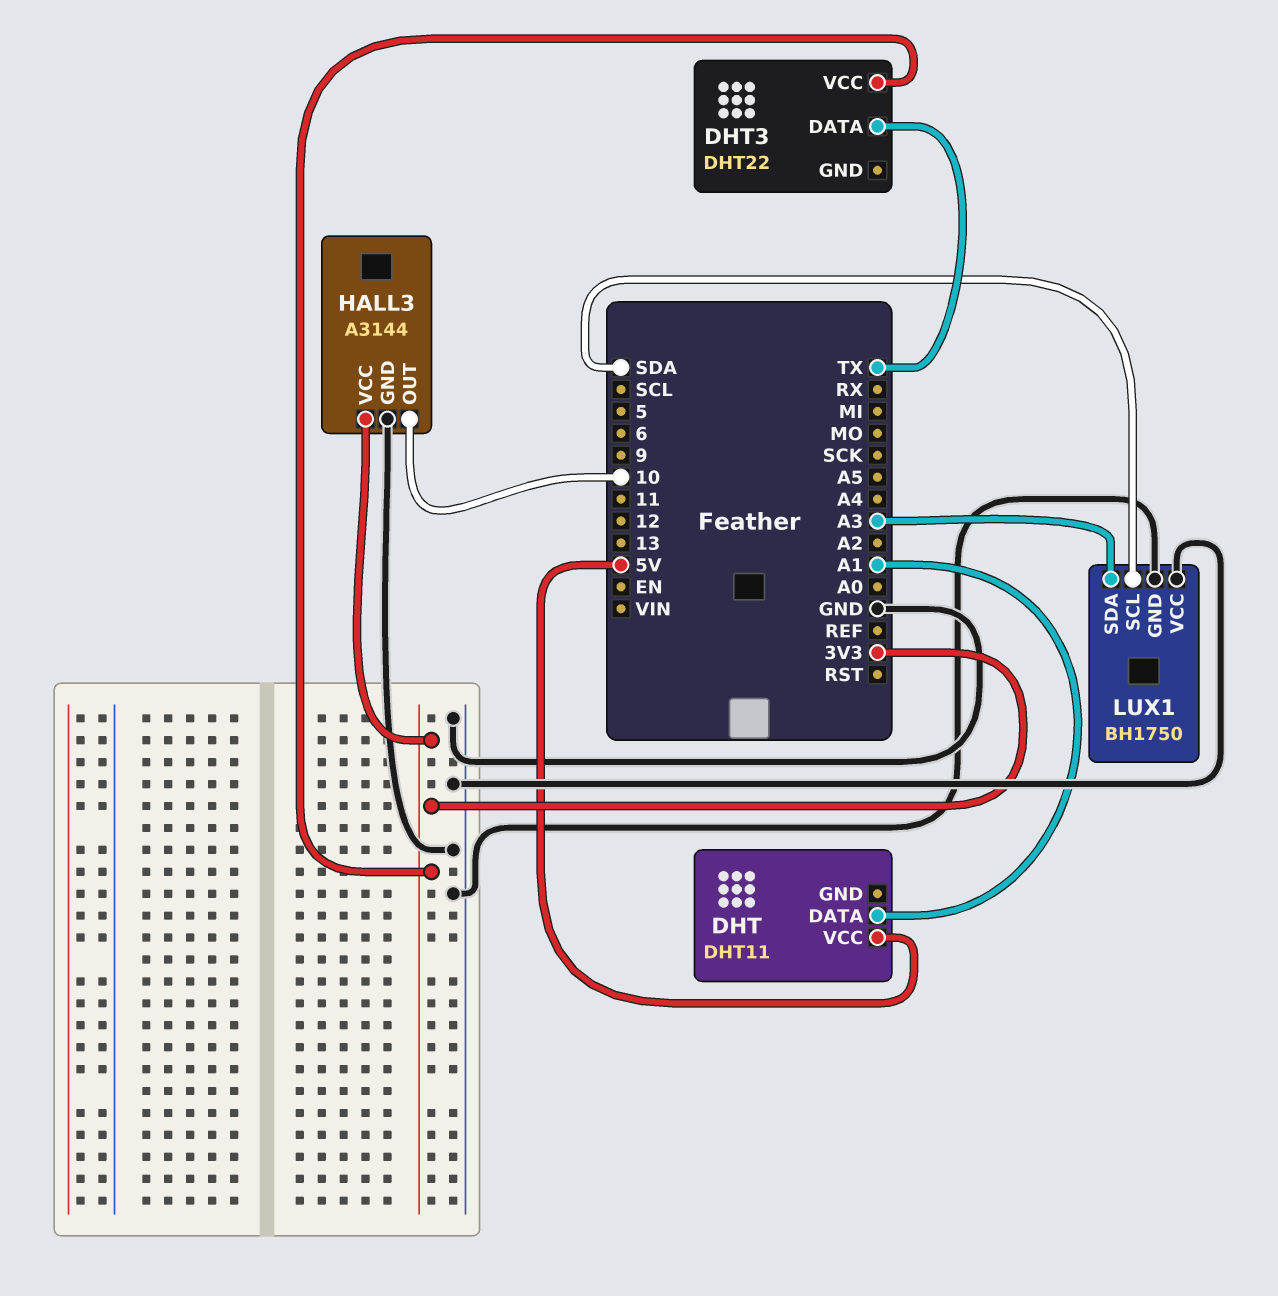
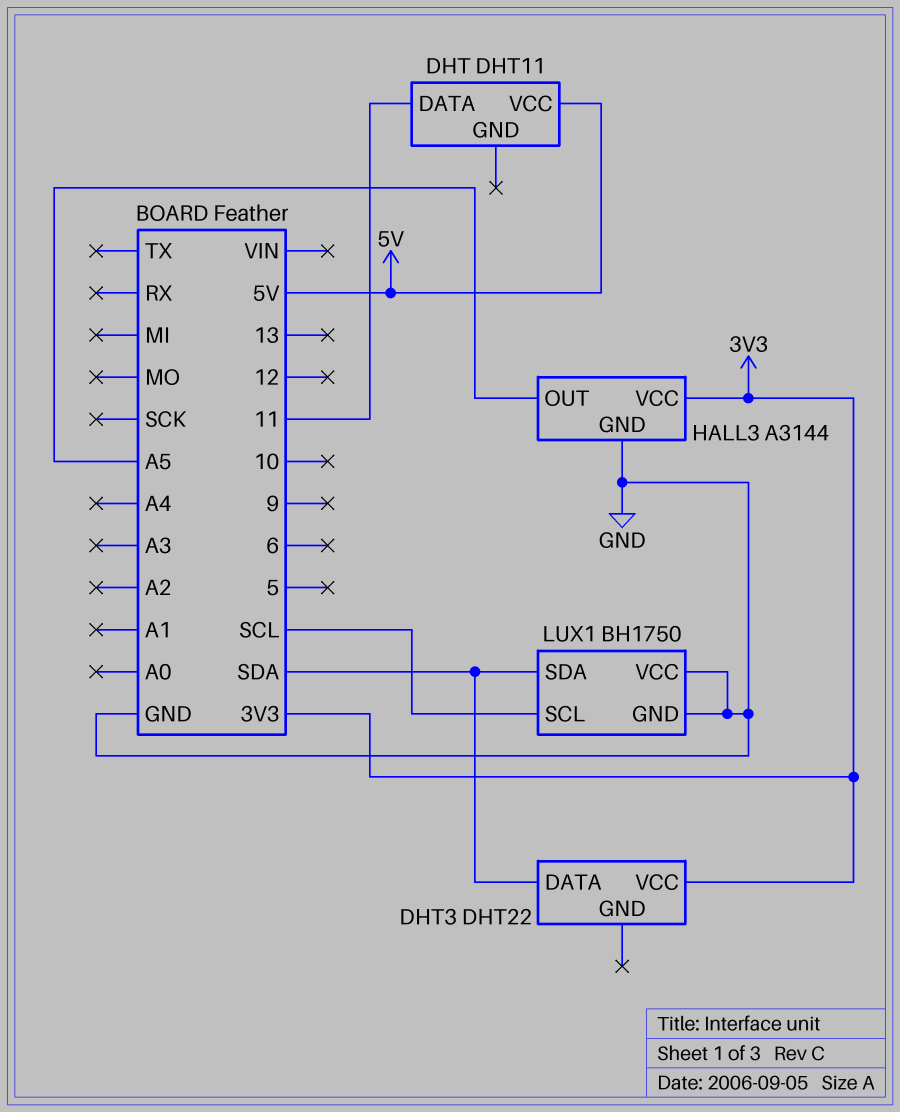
DHT pin DATA: A1 -> 11
DHT3 pin DATA: TX -> SDA
HALL3 pin OUT: 10 -> A5
LUX1 pin SCL: SDA -> SCL
LUX1 pin SDA: A3 -> SDA

